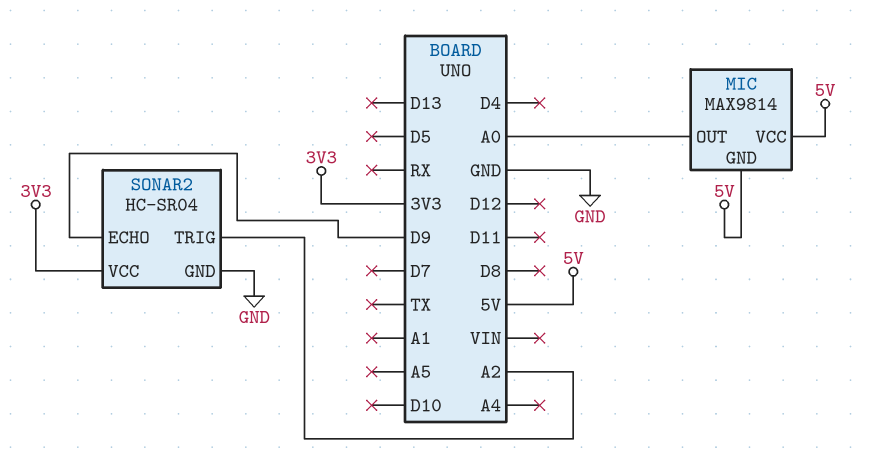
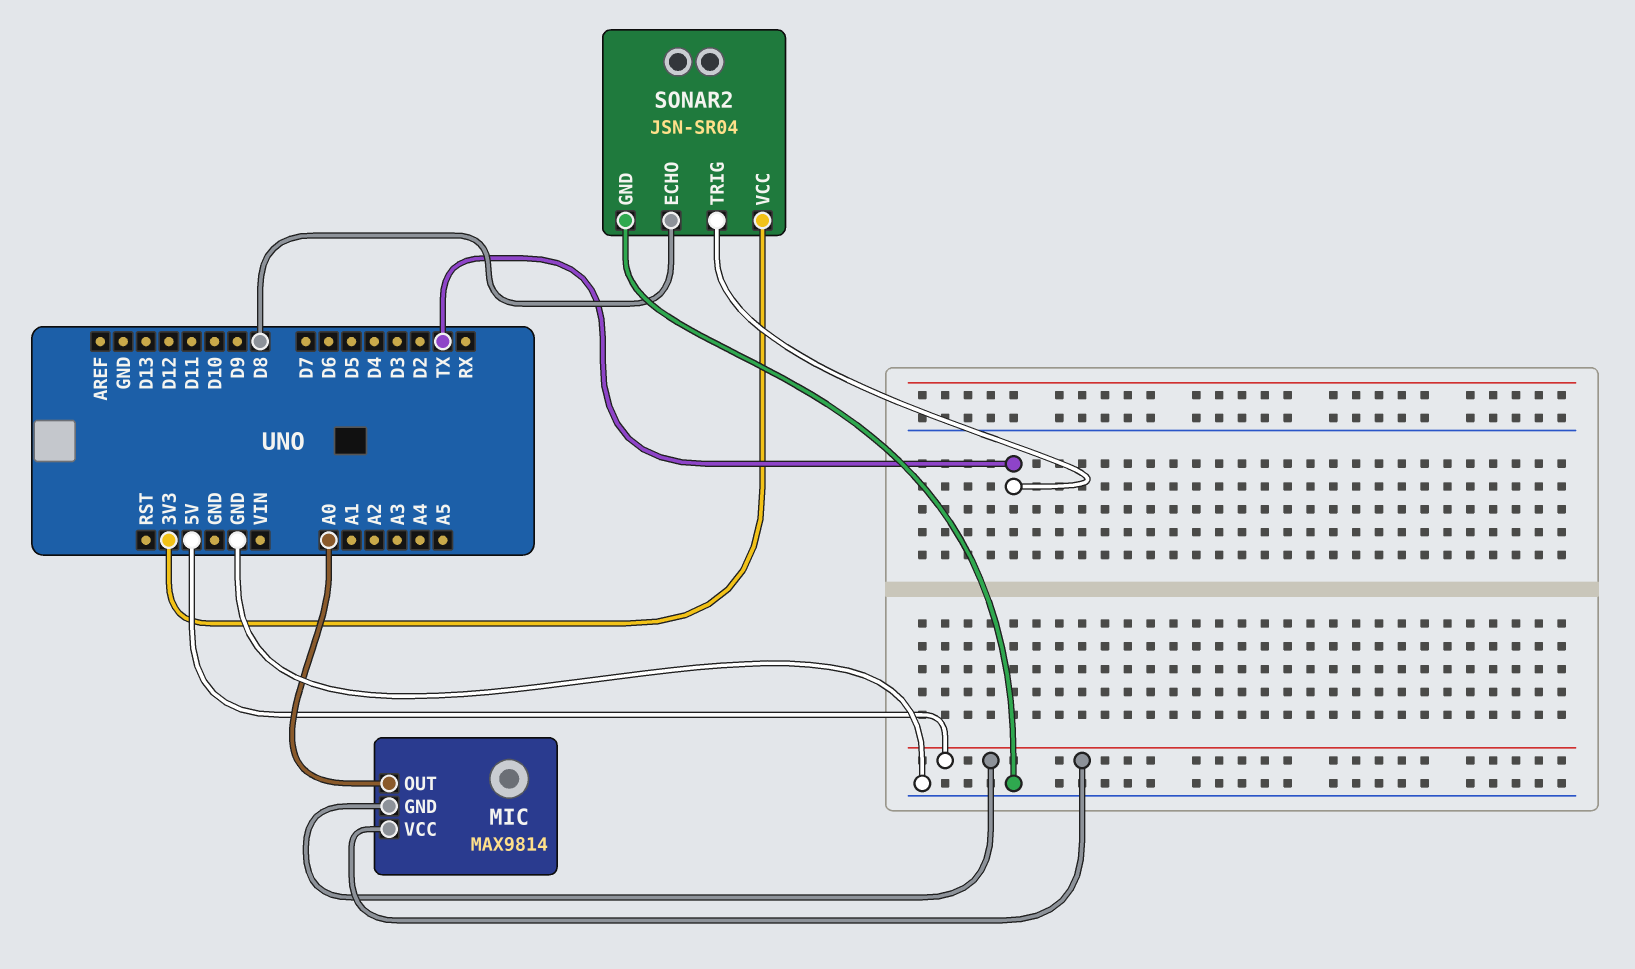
SONAR2: HC-SR04 -> JSN-SR04
SONAR2 pin ECHO: D9 -> D8
SONAR2 pin TRIG: A2 -> TX

